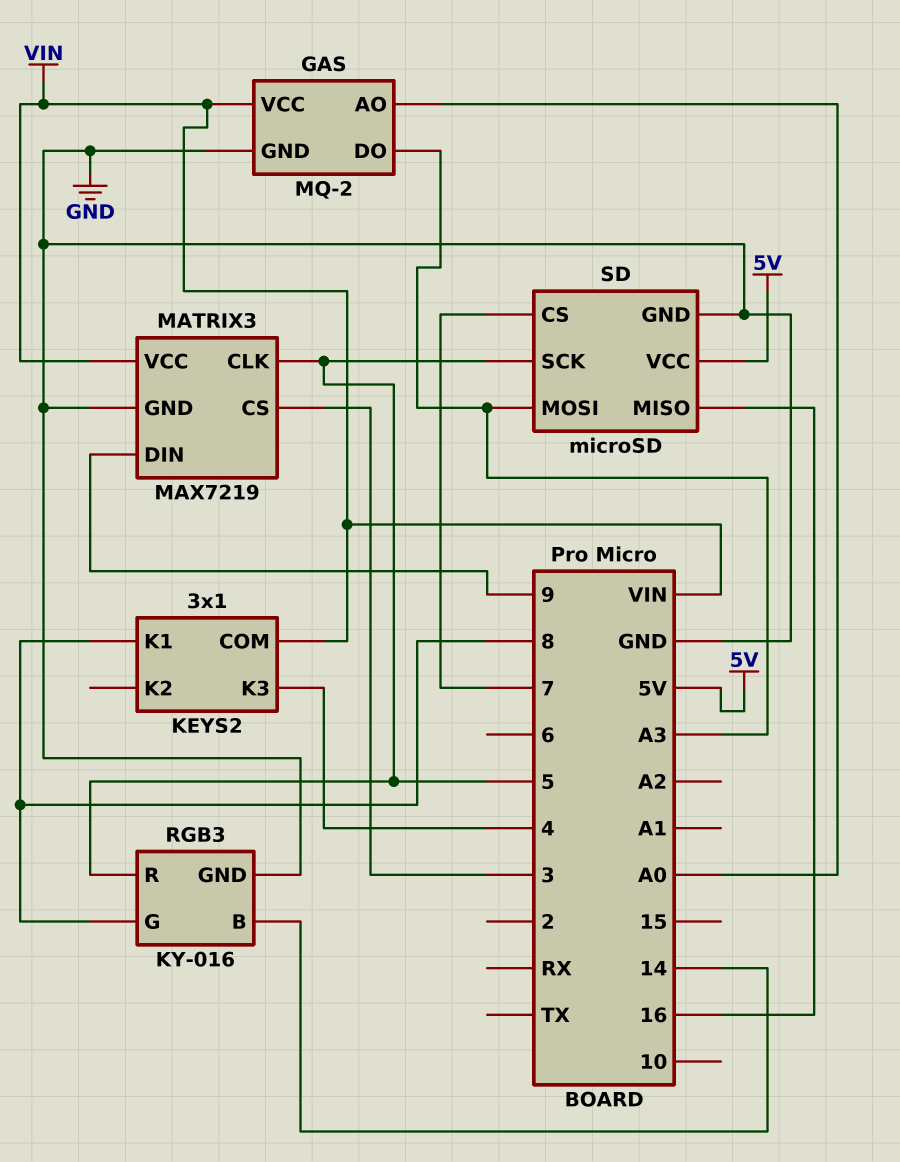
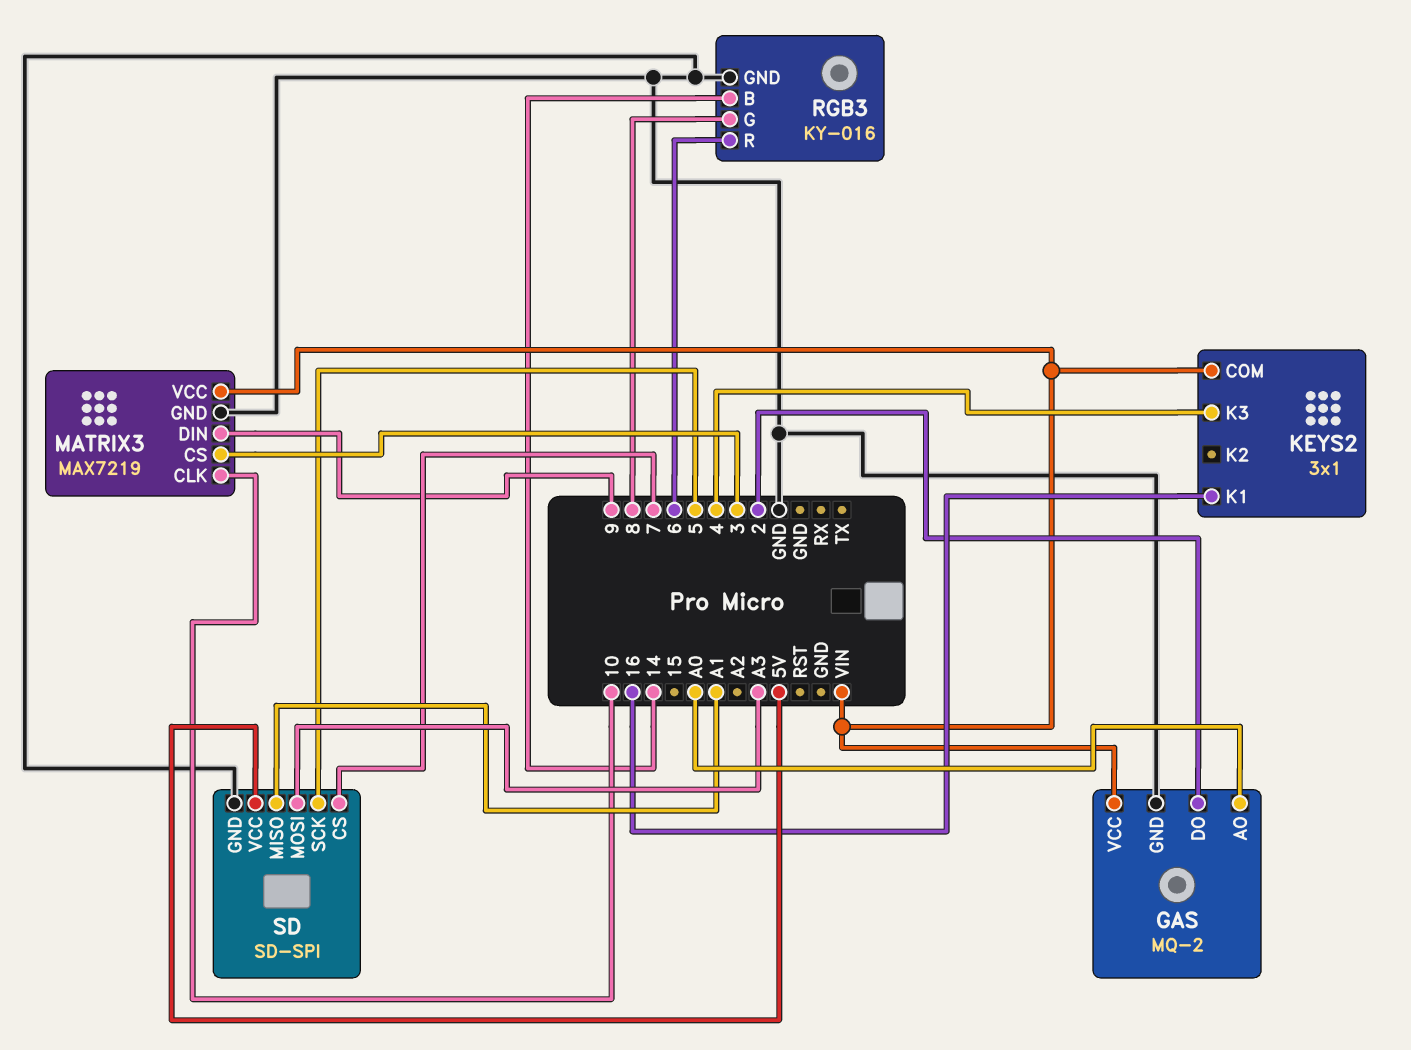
GAS pin DO: A3 -> 2
KEYS2 pin K1: 8 -> 16
MATRIX3 pin CLK: 5 -> 10
RGB3 pin R: 5 -> 6
SD: microSD -> SD-SPI
SD pin MISO: 16 -> A1

